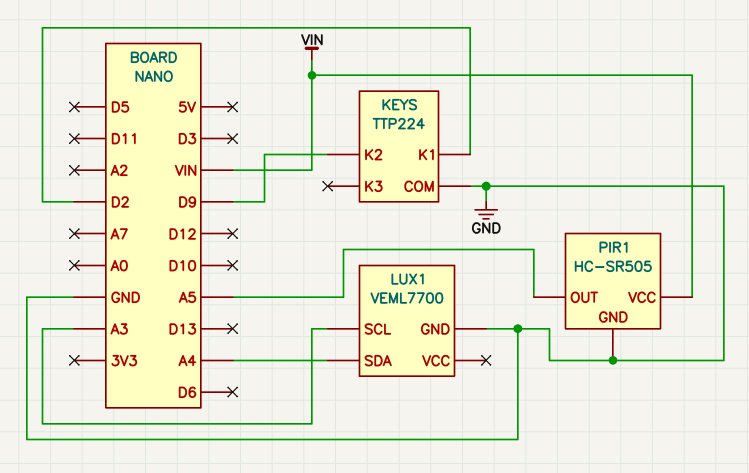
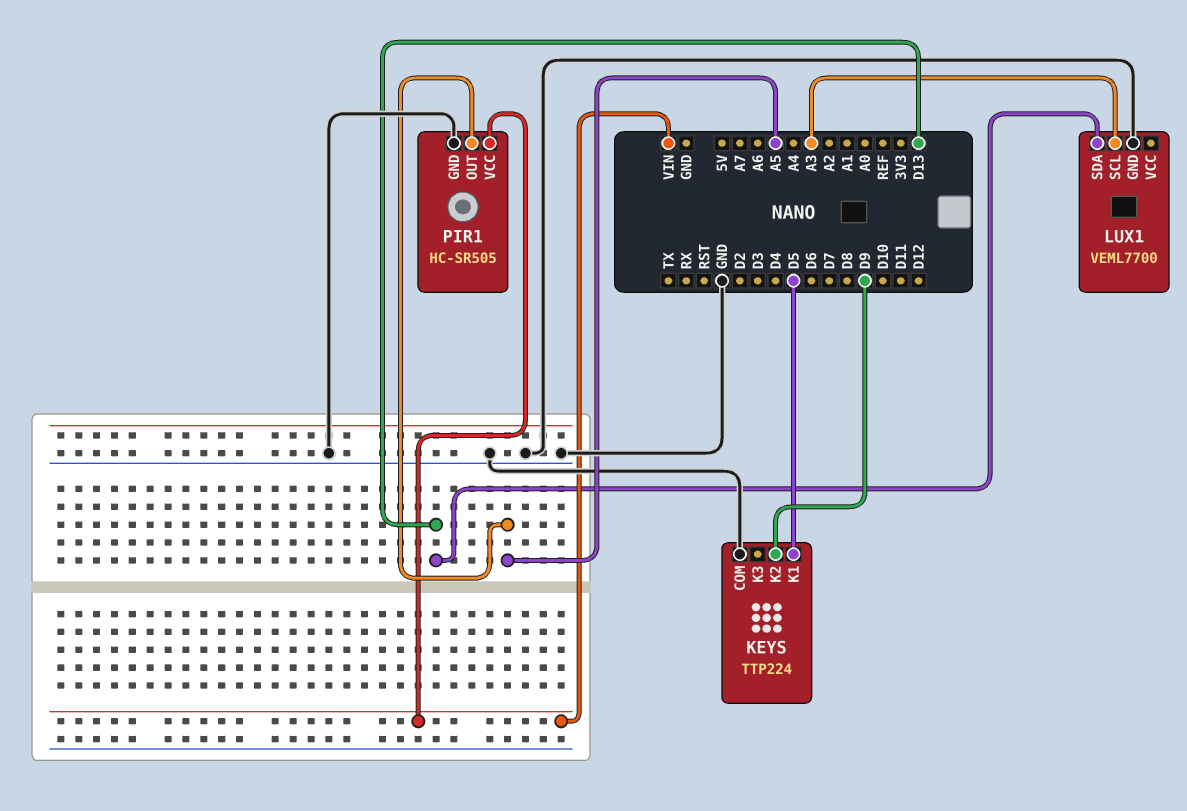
KEYS pin K1: D2 -> D5
LUX1 pin SDA: A4 -> D13

